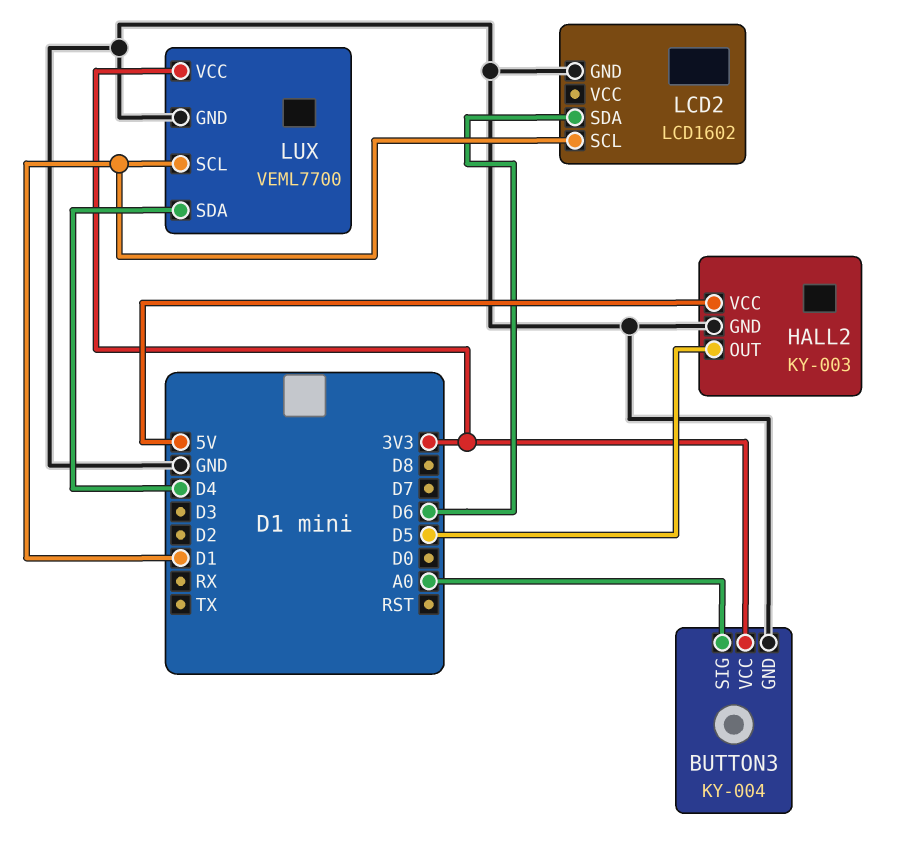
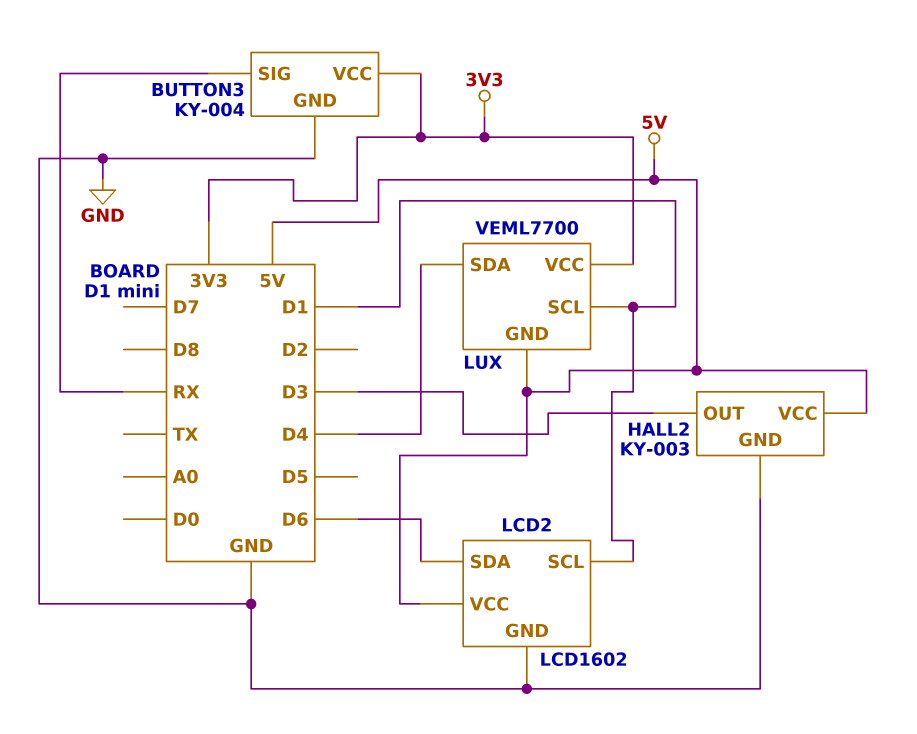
BUTTON3 pin SIG: A0 -> RX
HALL2 pin OUT: D5 -> D3
LCD2 pin VCC: none -> 5V
LUX pin GND: GND -> 5V

